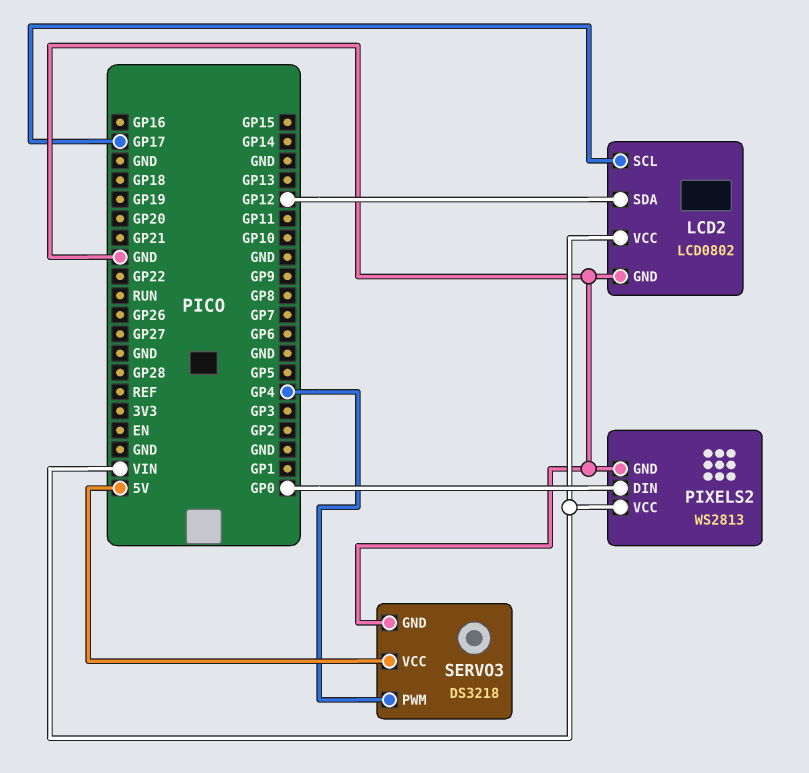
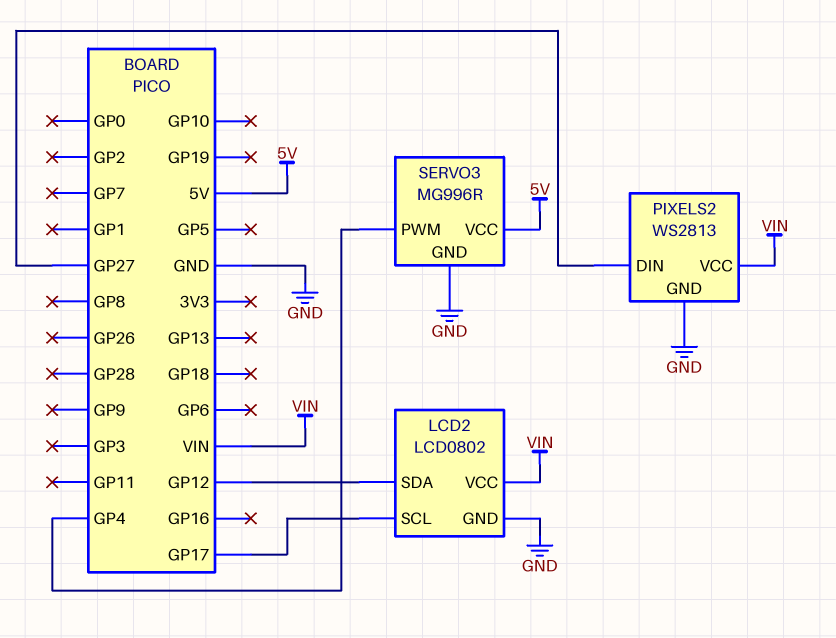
PIXELS2 pin DIN: GP0 -> GP27
SERVO3: DS3218 -> MG996R

